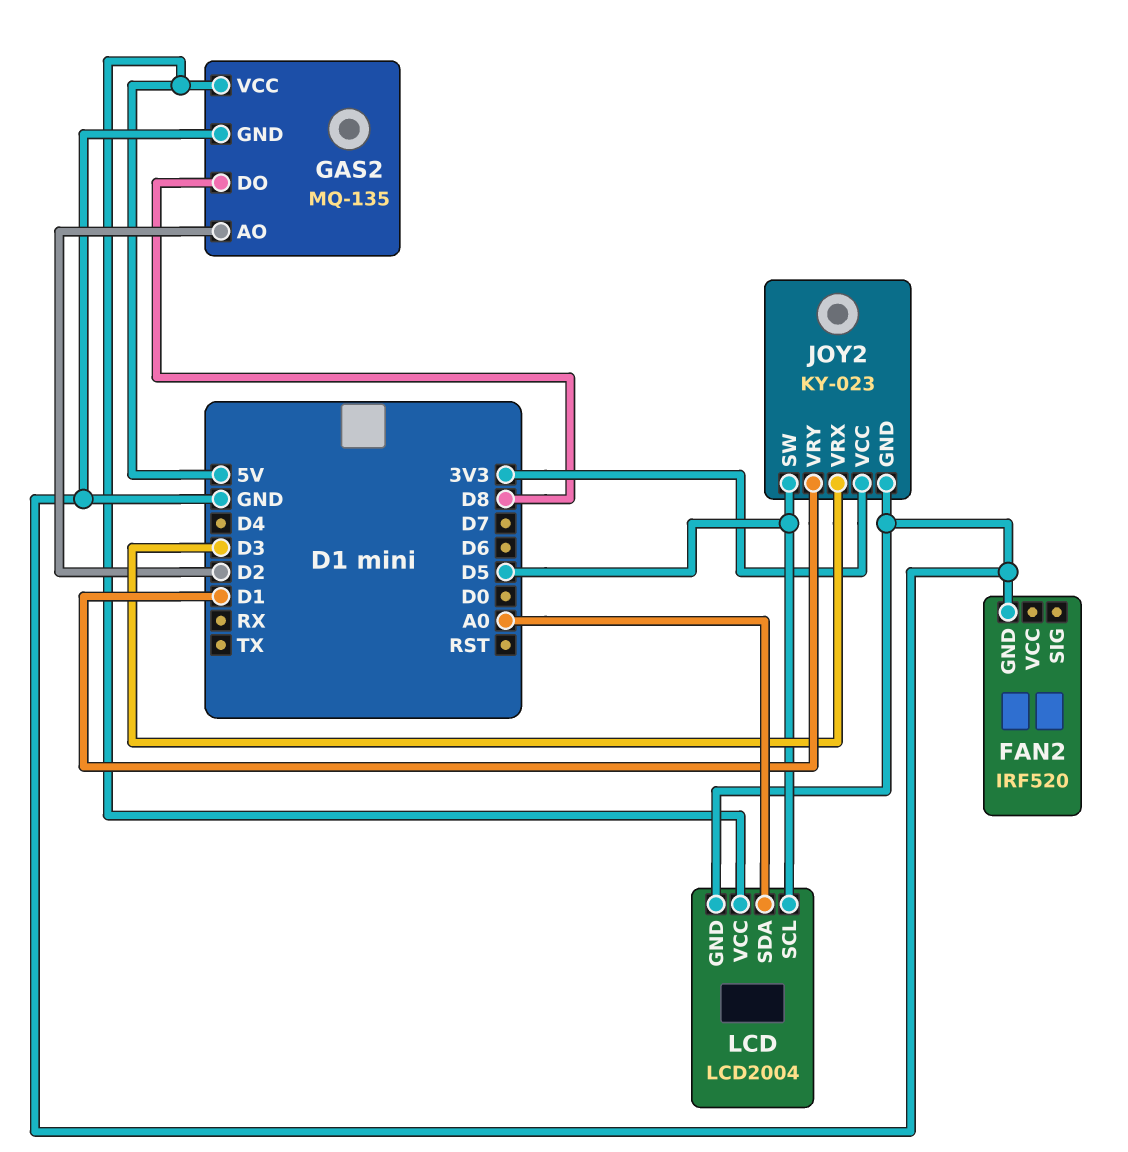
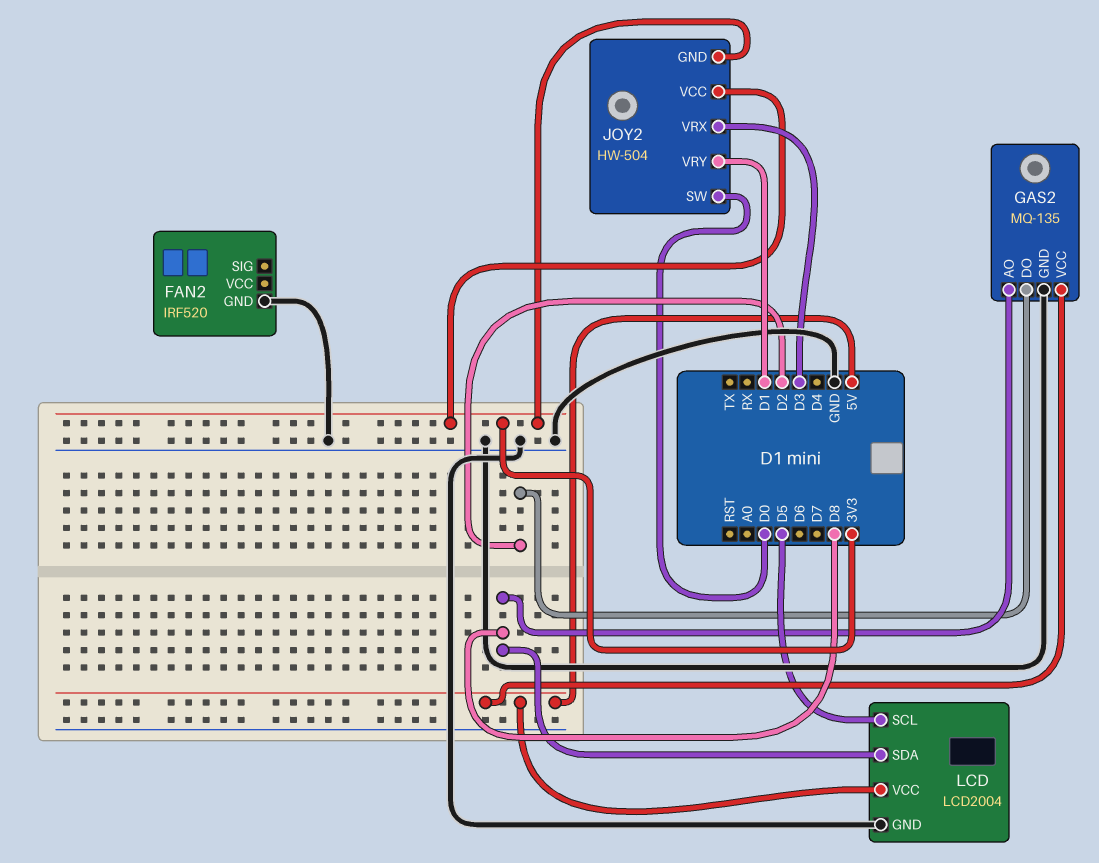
GAS2 pin AO: D2 -> D8
GAS2 pin DO: D8 -> D2
JOY2: KY-023 -> HW-504
JOY2 pin GND: GND -> 3V3
JOY2 pin SW: D5 -> D0
LCD pin SDA: A0 -> D8

